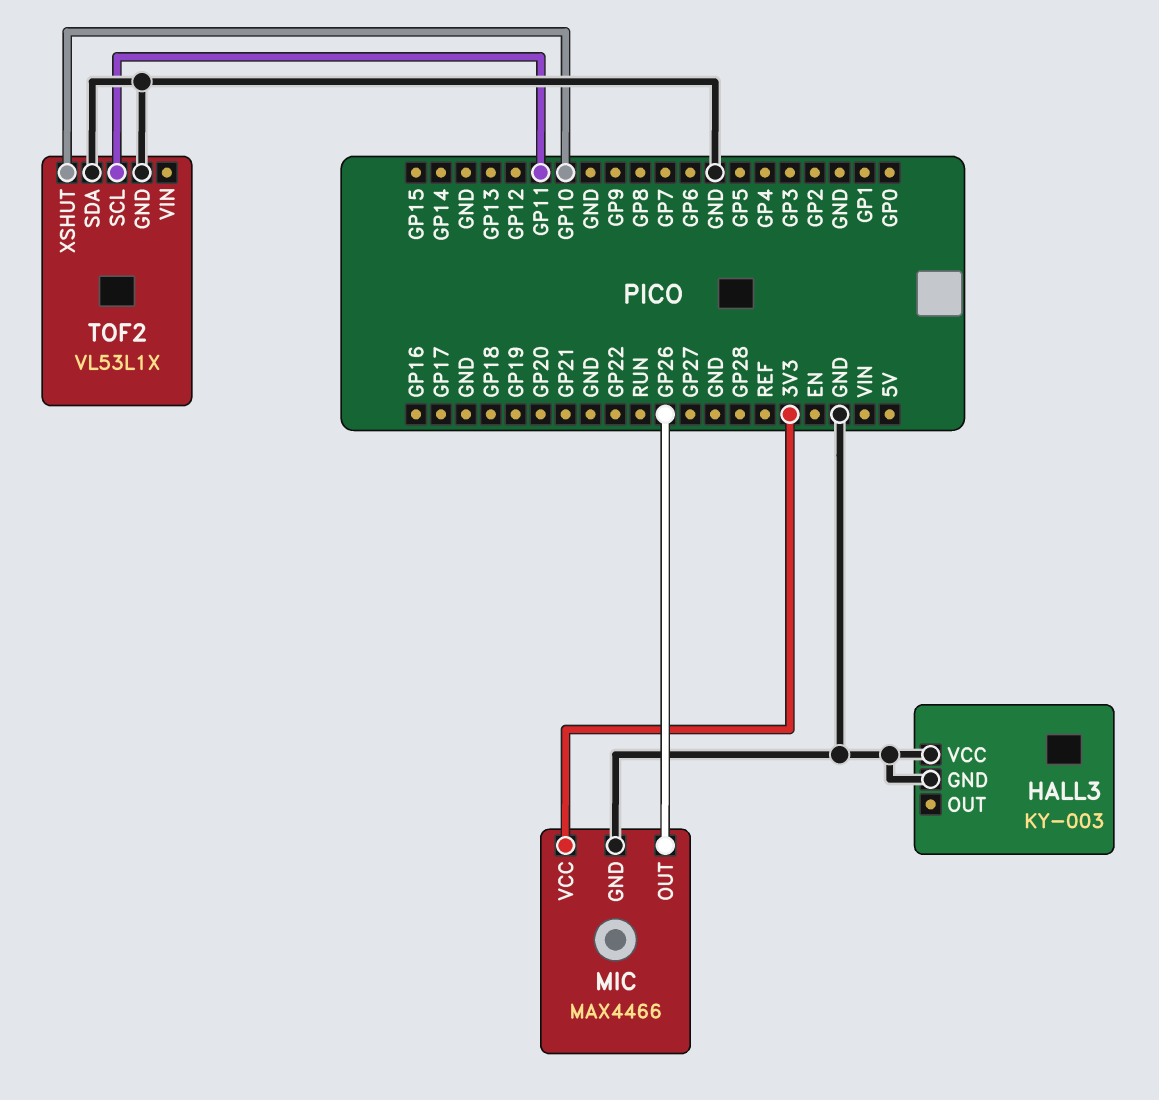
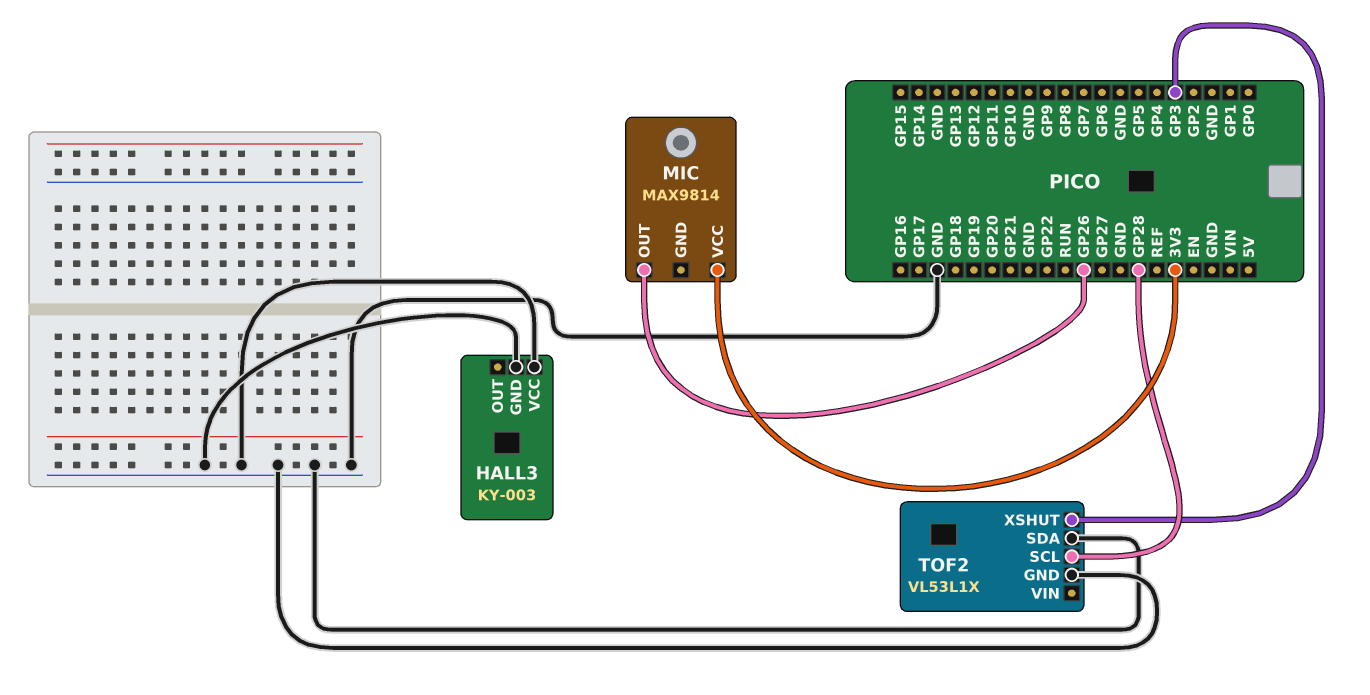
MIC: MAX4466 -> MAX9814
MIC pin GND: GND -> none
TOF2 pin SCL: GP11 -> GP28
TOF2 pin XSHUT: GP10 -> GP3

